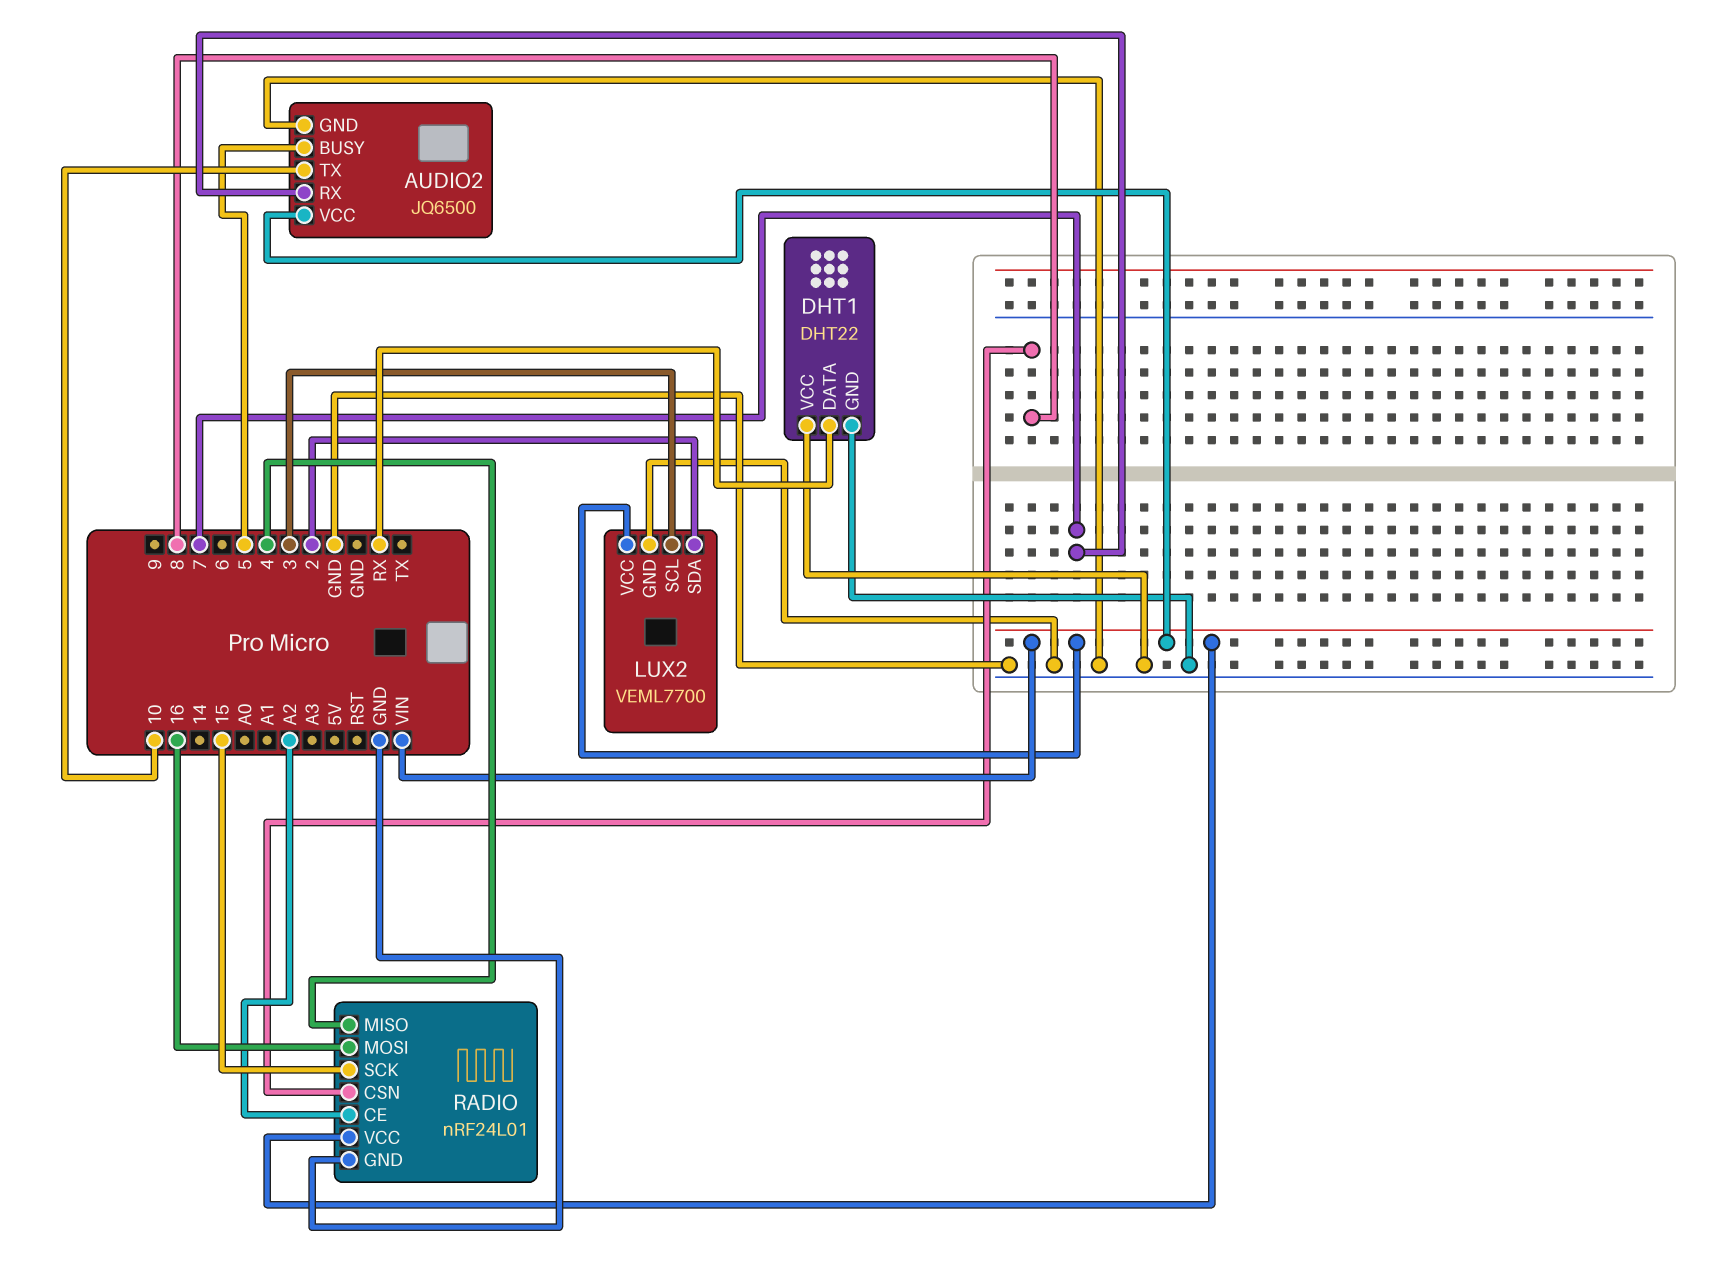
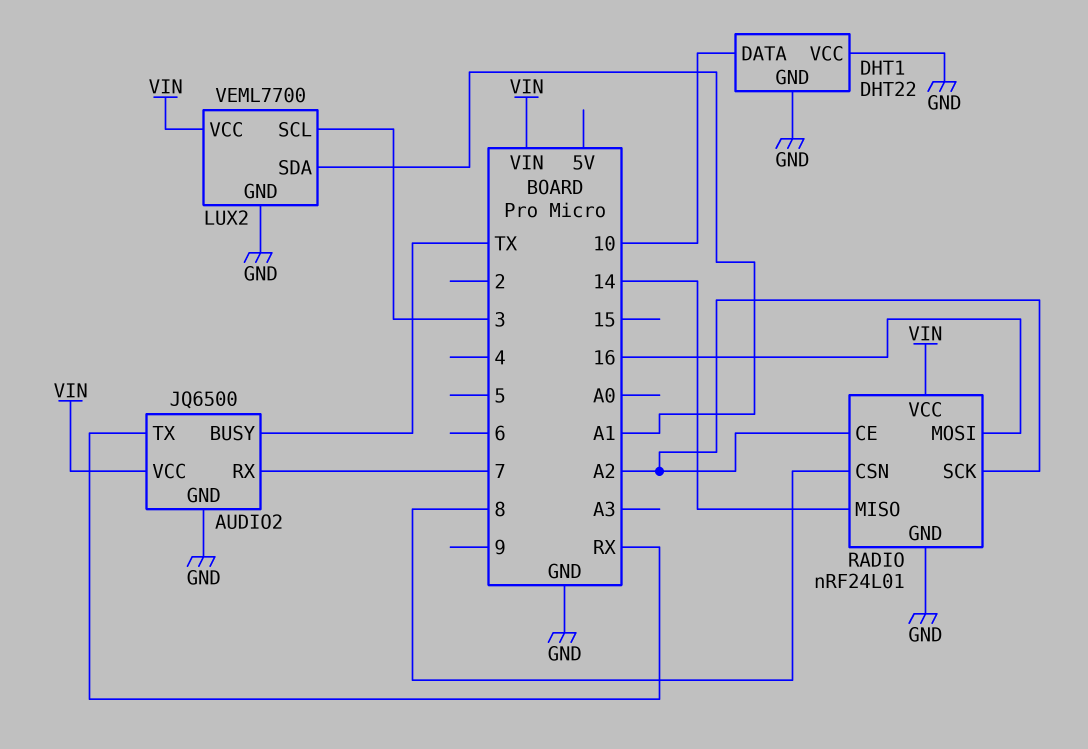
AUDIO2 pin BUSY: 5 -> TX
AUDIO2 pin TX: 10 -> RX
DHT1 pin DATA: RX -> 10
LUX2 pin SDA: 2 -> A1
RADIO pin MISO: 4 -> 14
RADIO pin SCK: 15 -> A2

